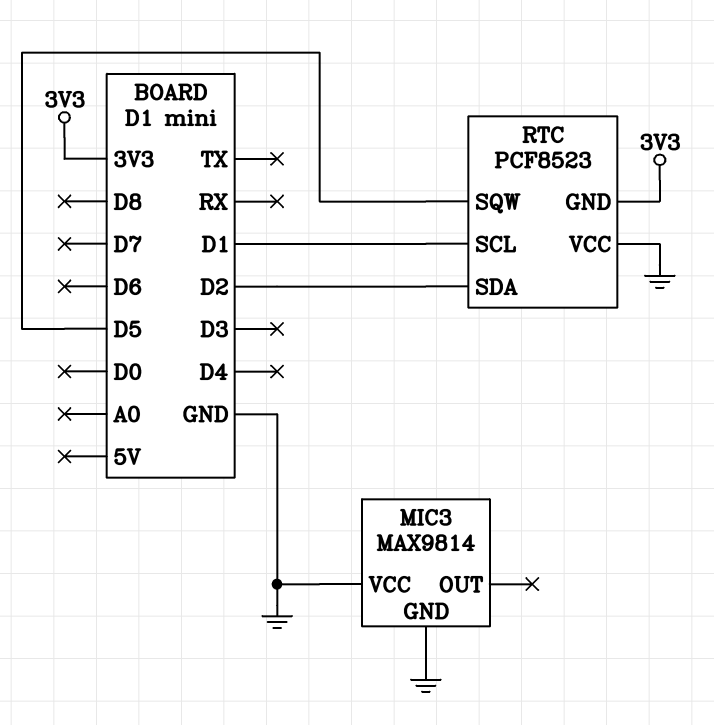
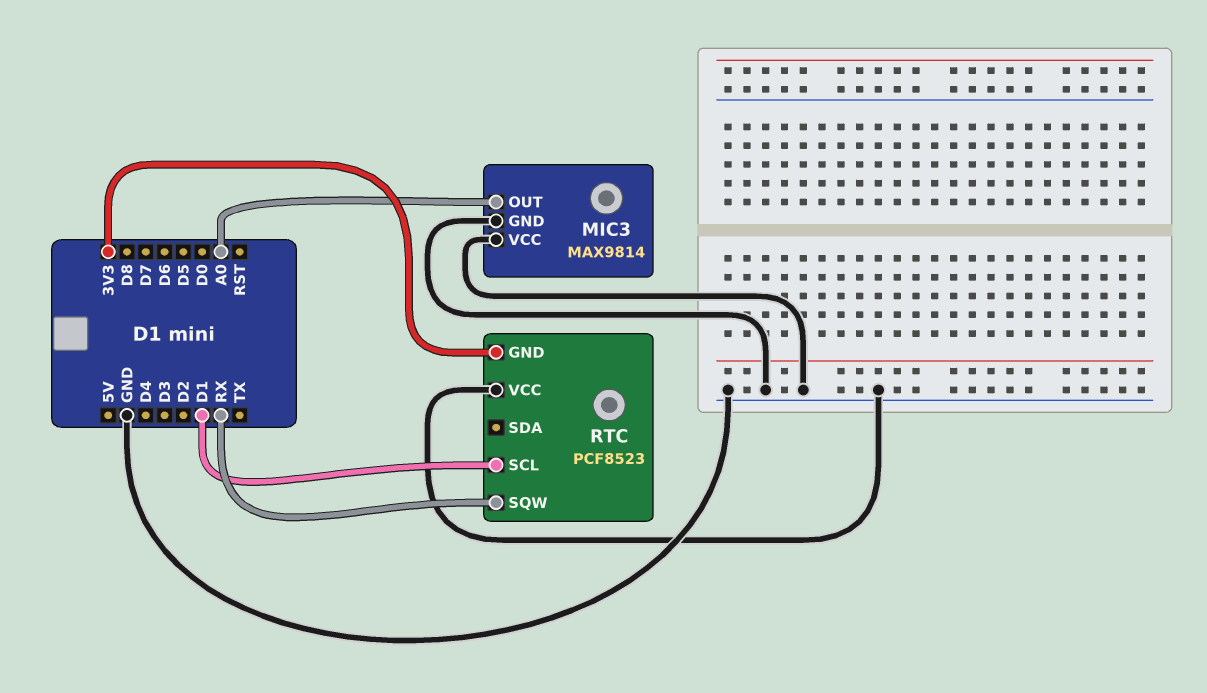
MIC3 pin OUT: none -> A0
RTC pin SDA: D2 -> none
RTC pin SQW: D5 -> RX

